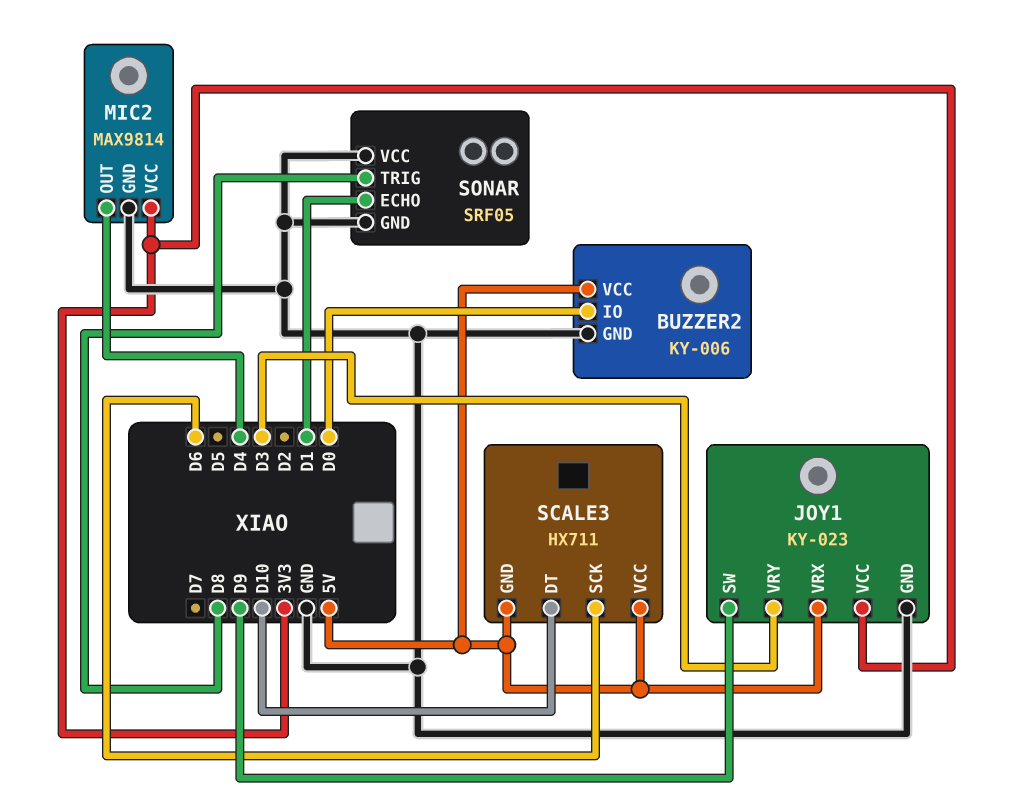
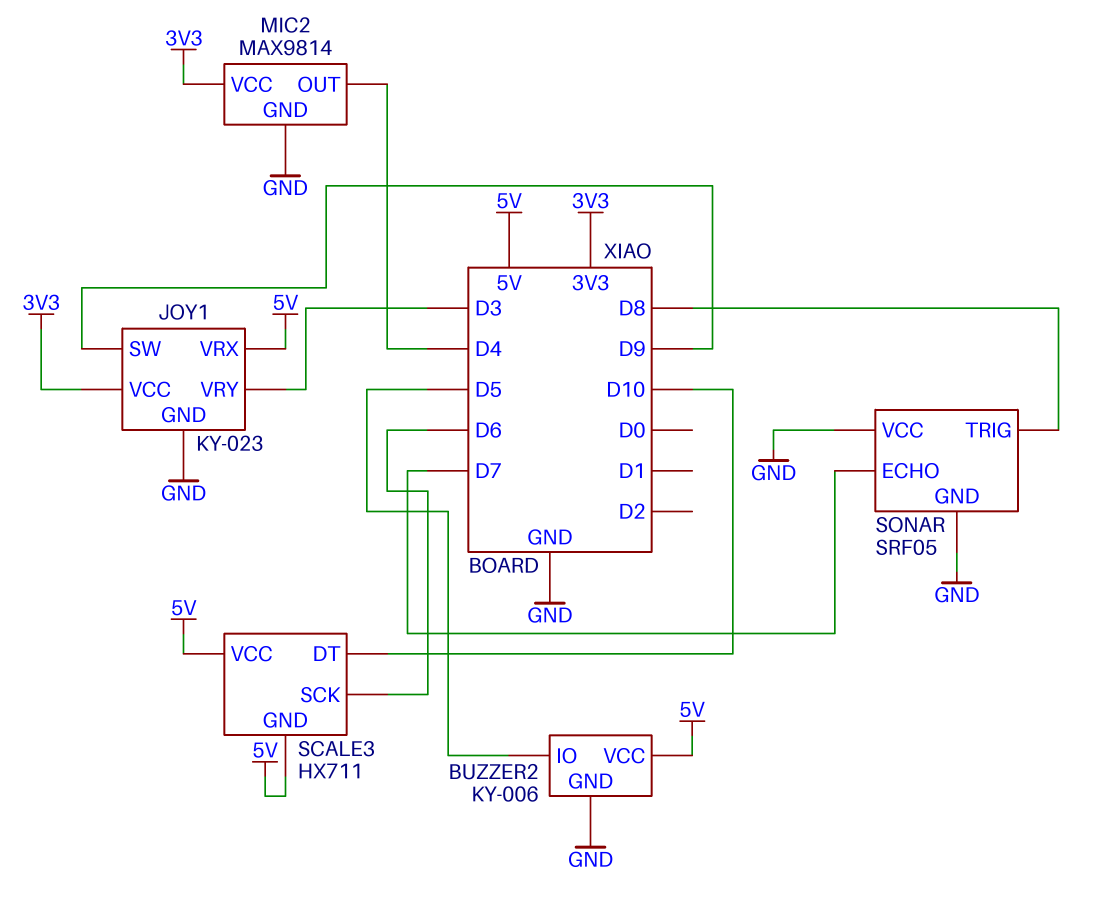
BUZZER2 pin IO: D0 -> D5
SONAR pin ECHO: D1 -> D7

